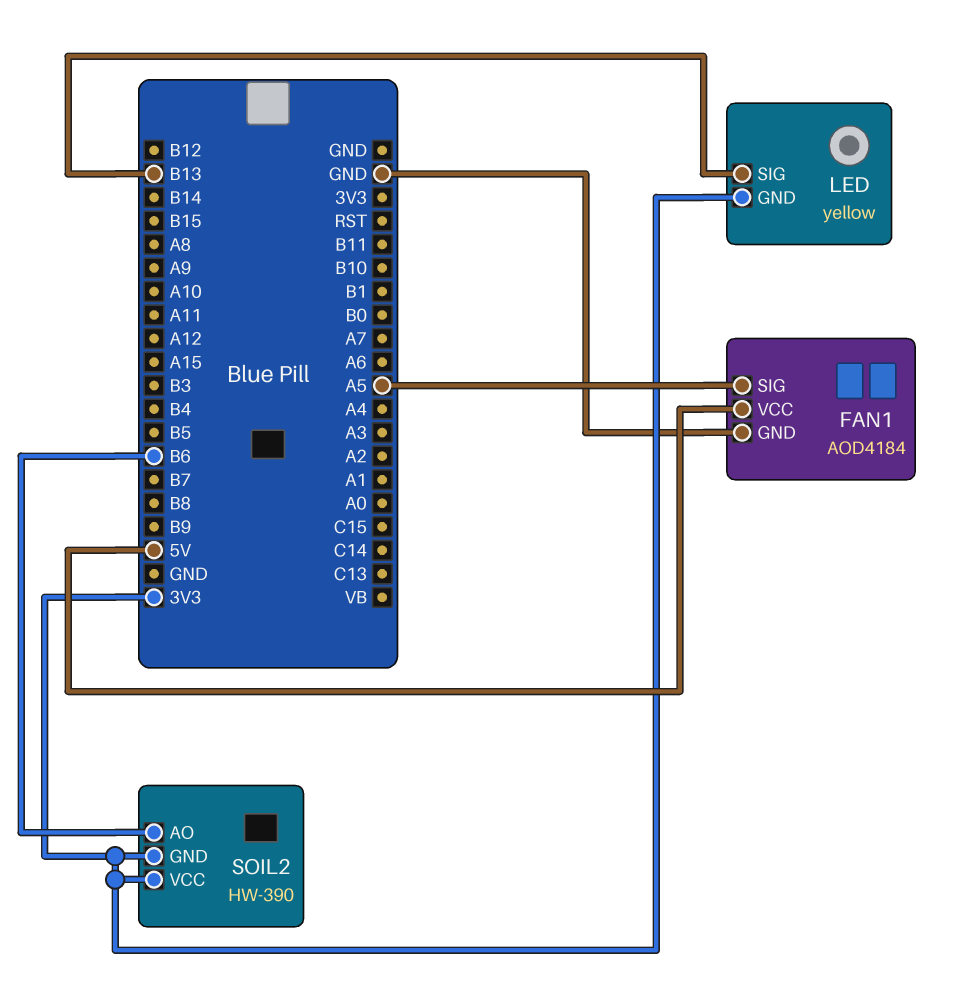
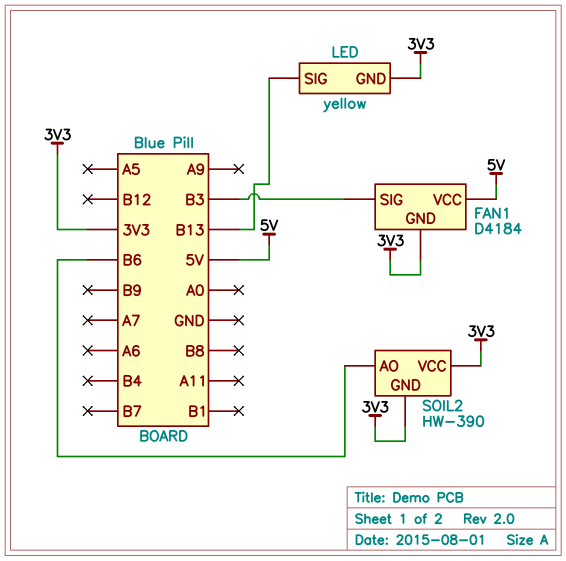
FAN1: AOD4184 -> D4184
FAN1 pin GND: GND -> 3V3
FAN1 pin SIG: A5 -> B3

